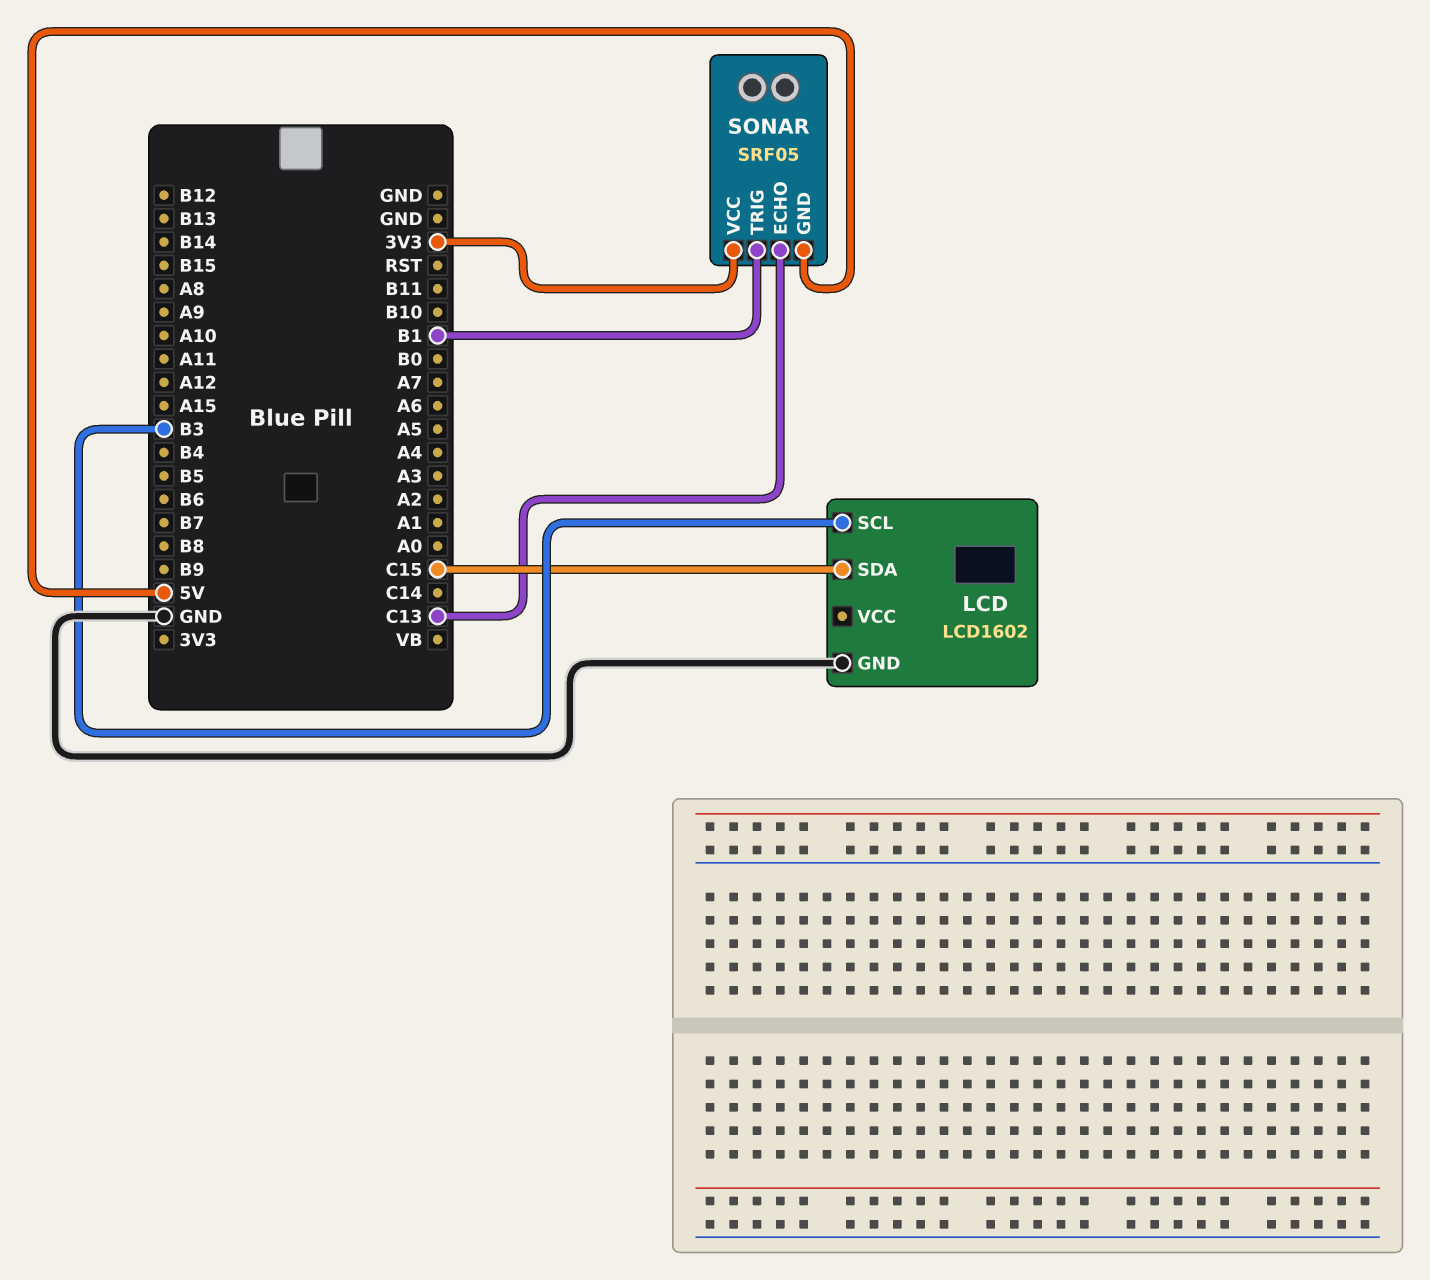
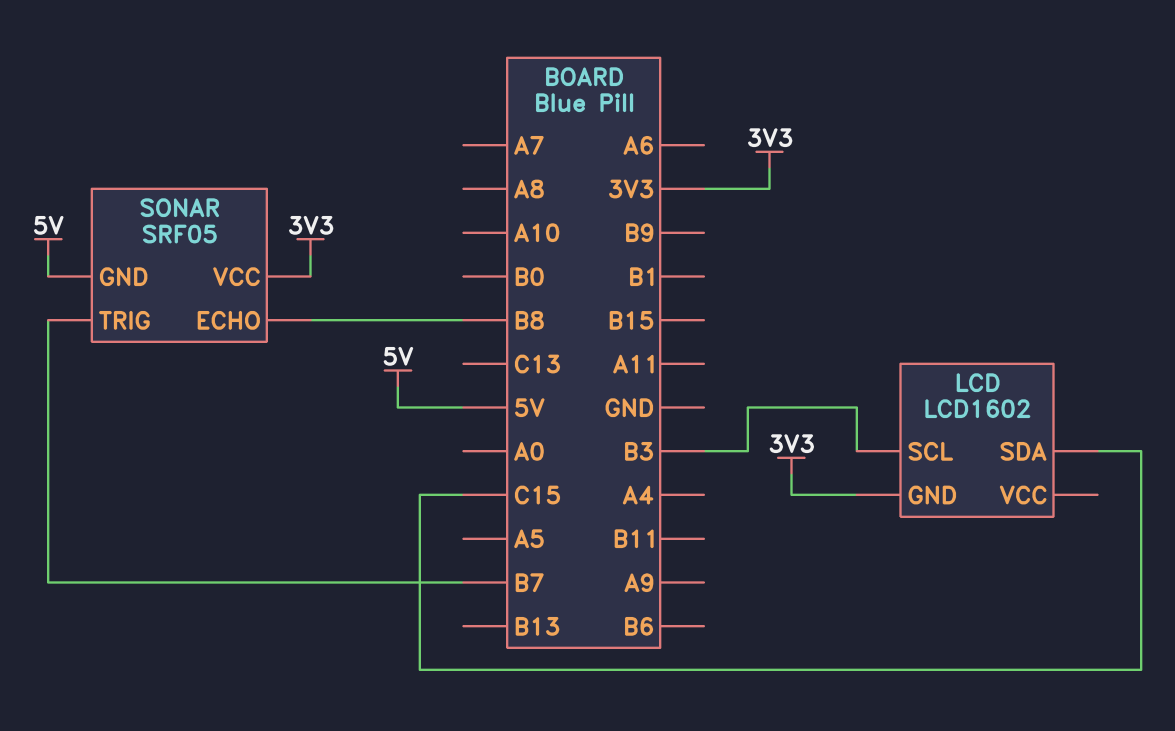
LCD pin GND: GND -> 3V3
SONAR pin ECHO: C13 -> B8
SONAR pin TRIG: B1 -> B7

